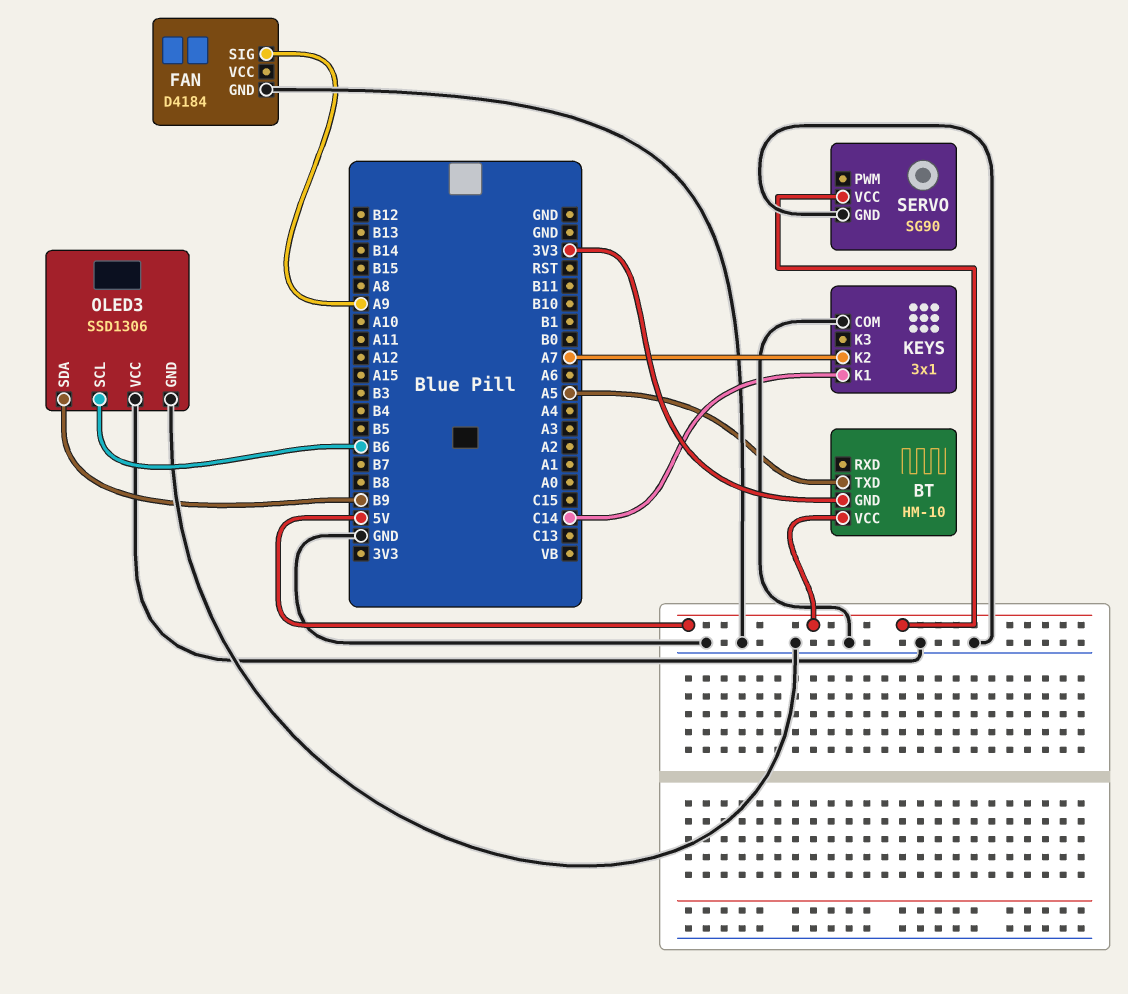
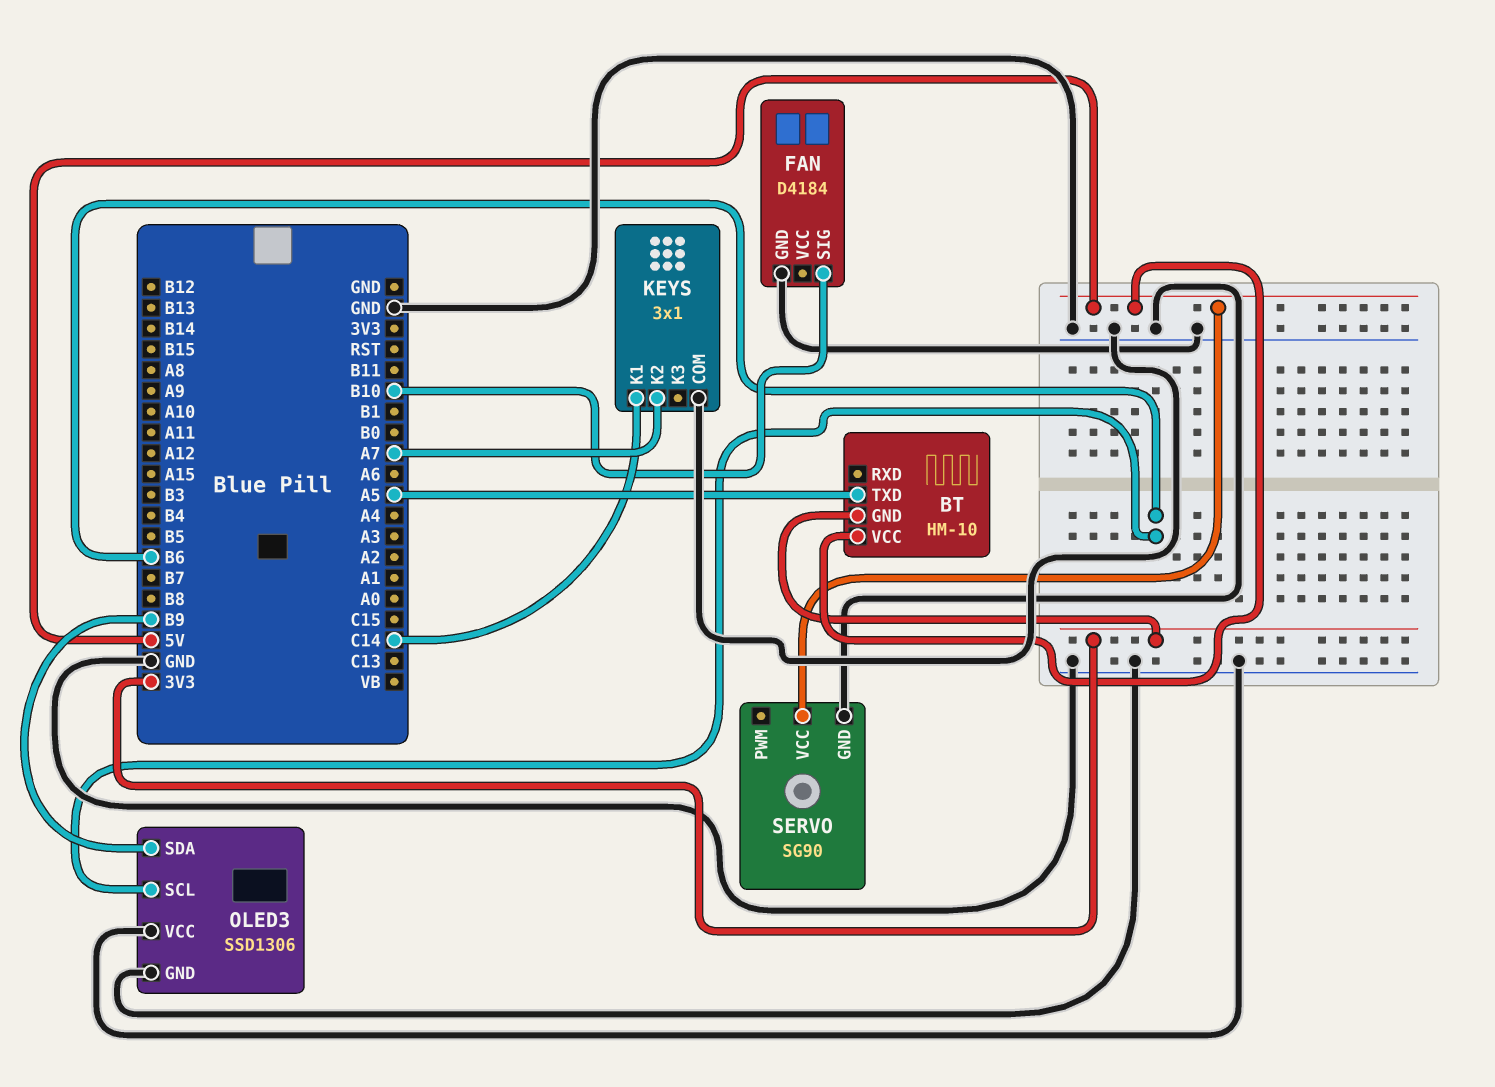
FAN pin SIG: A9 -> B10

